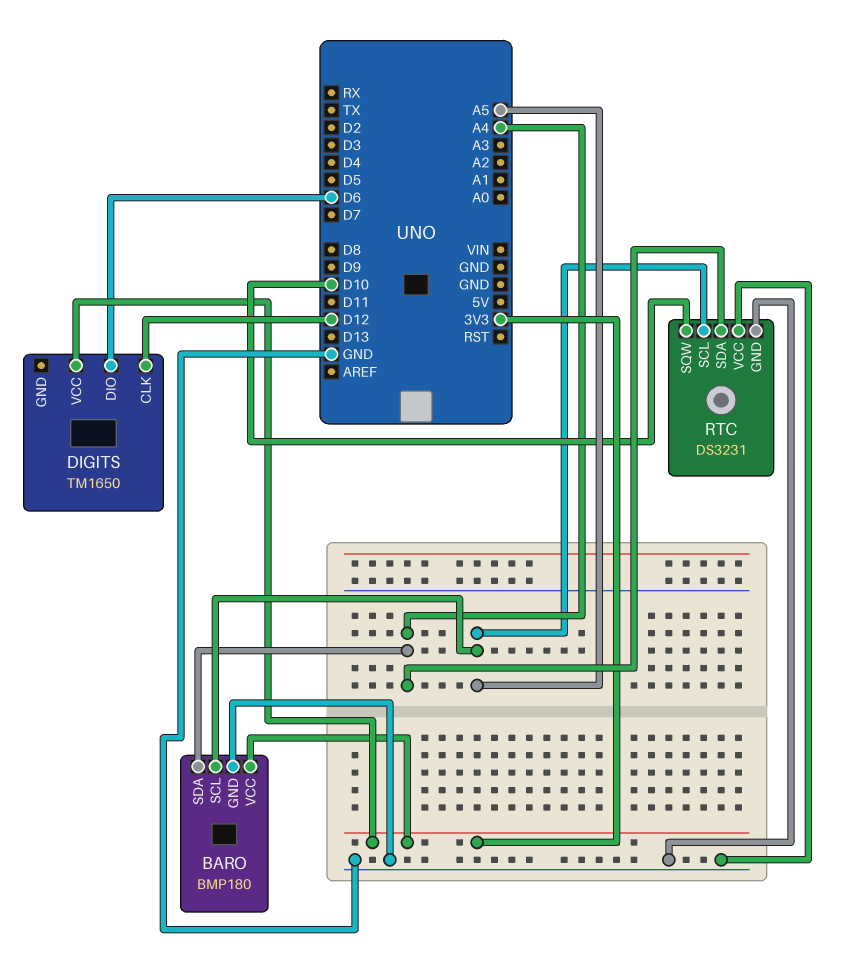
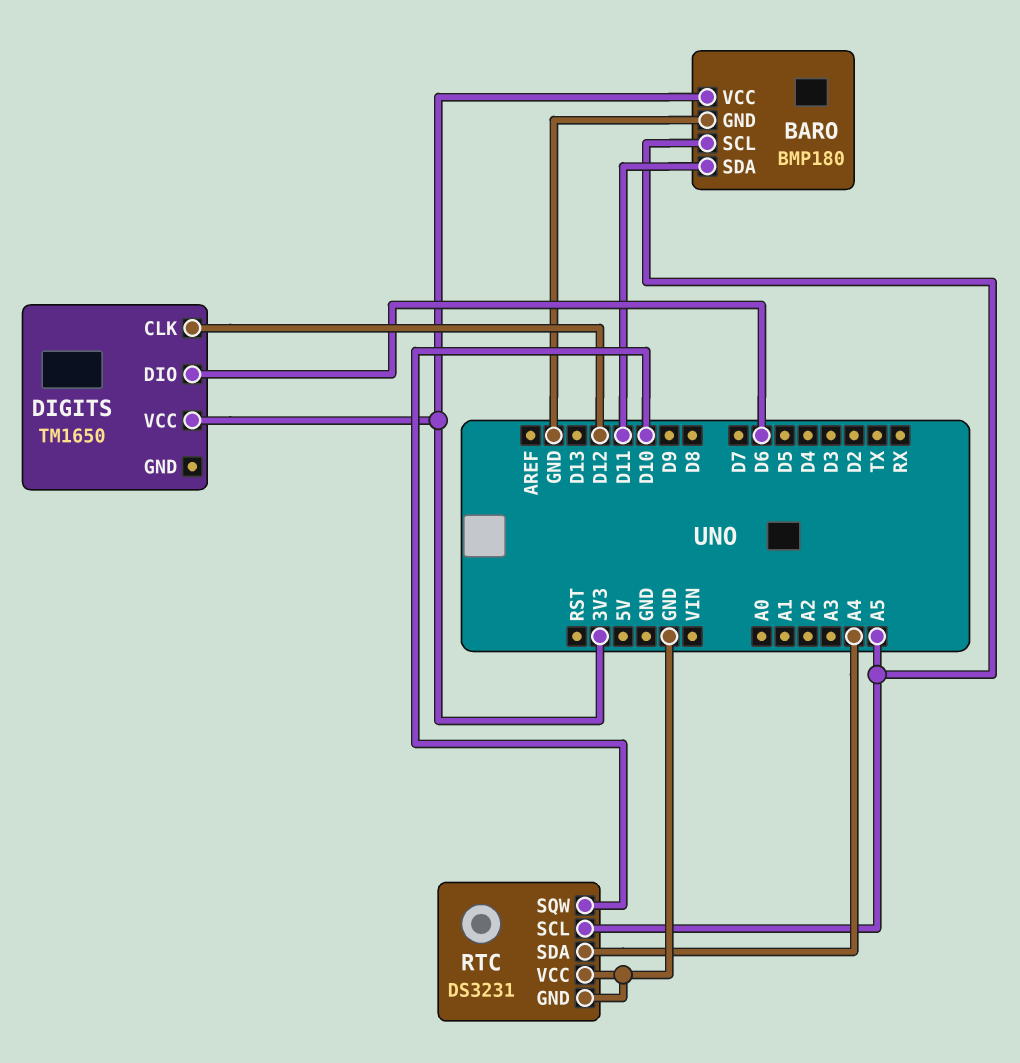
BARO pin SDA: A4 -> D11

